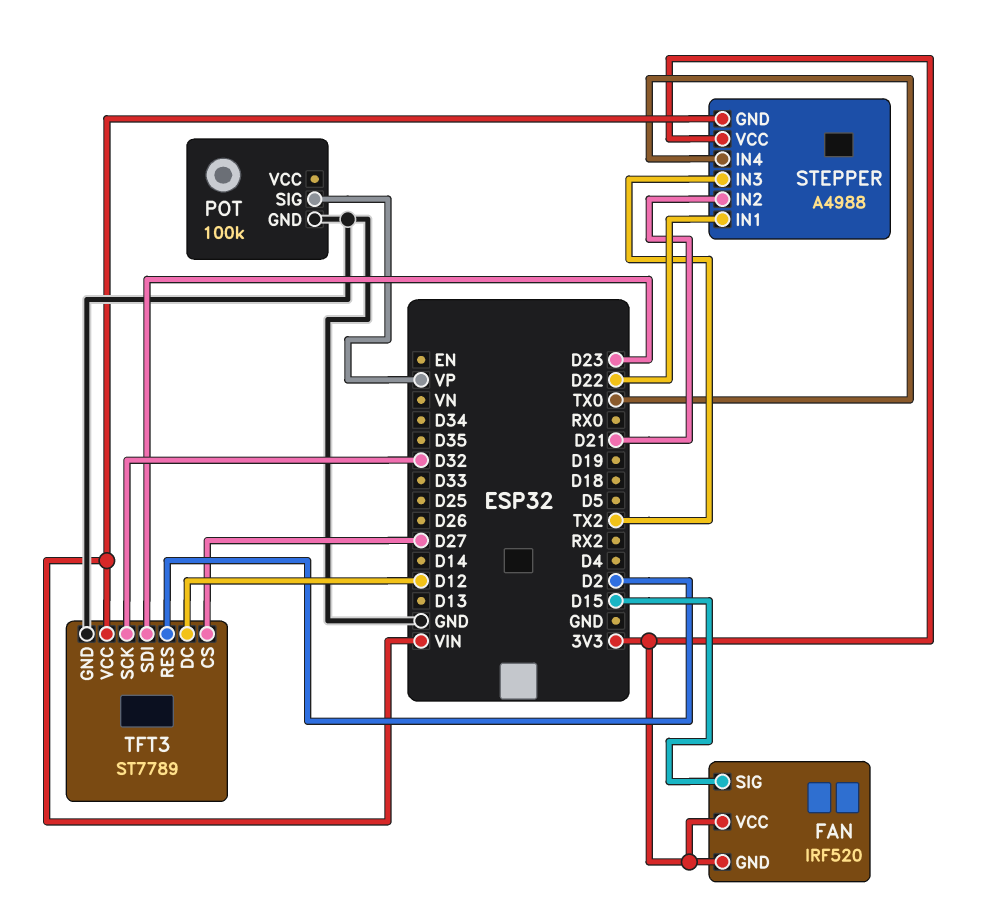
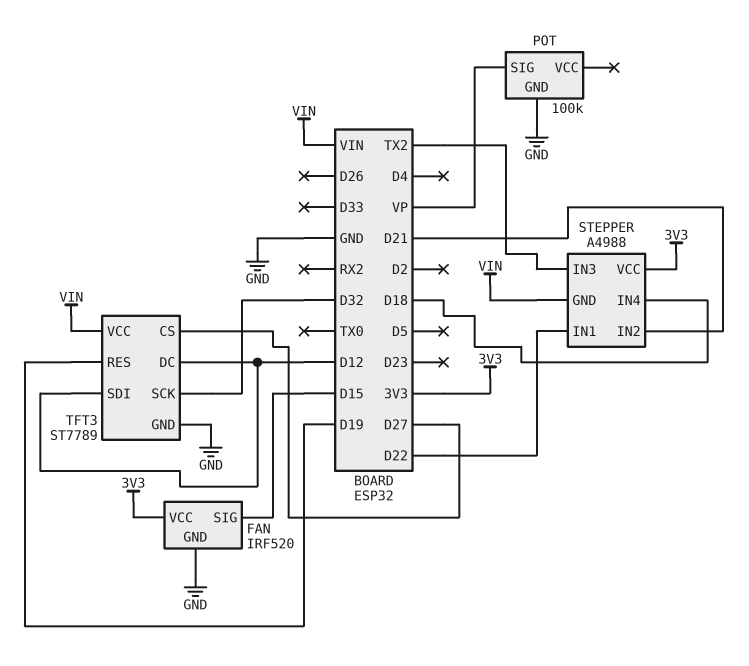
FAN pin GND: 3V3 -> GND
STEPPER pin IN4: TX0 -> D18
TFT3 pin RES: D2 -> D19
TFT3 pin SDI: D23 -> D12

